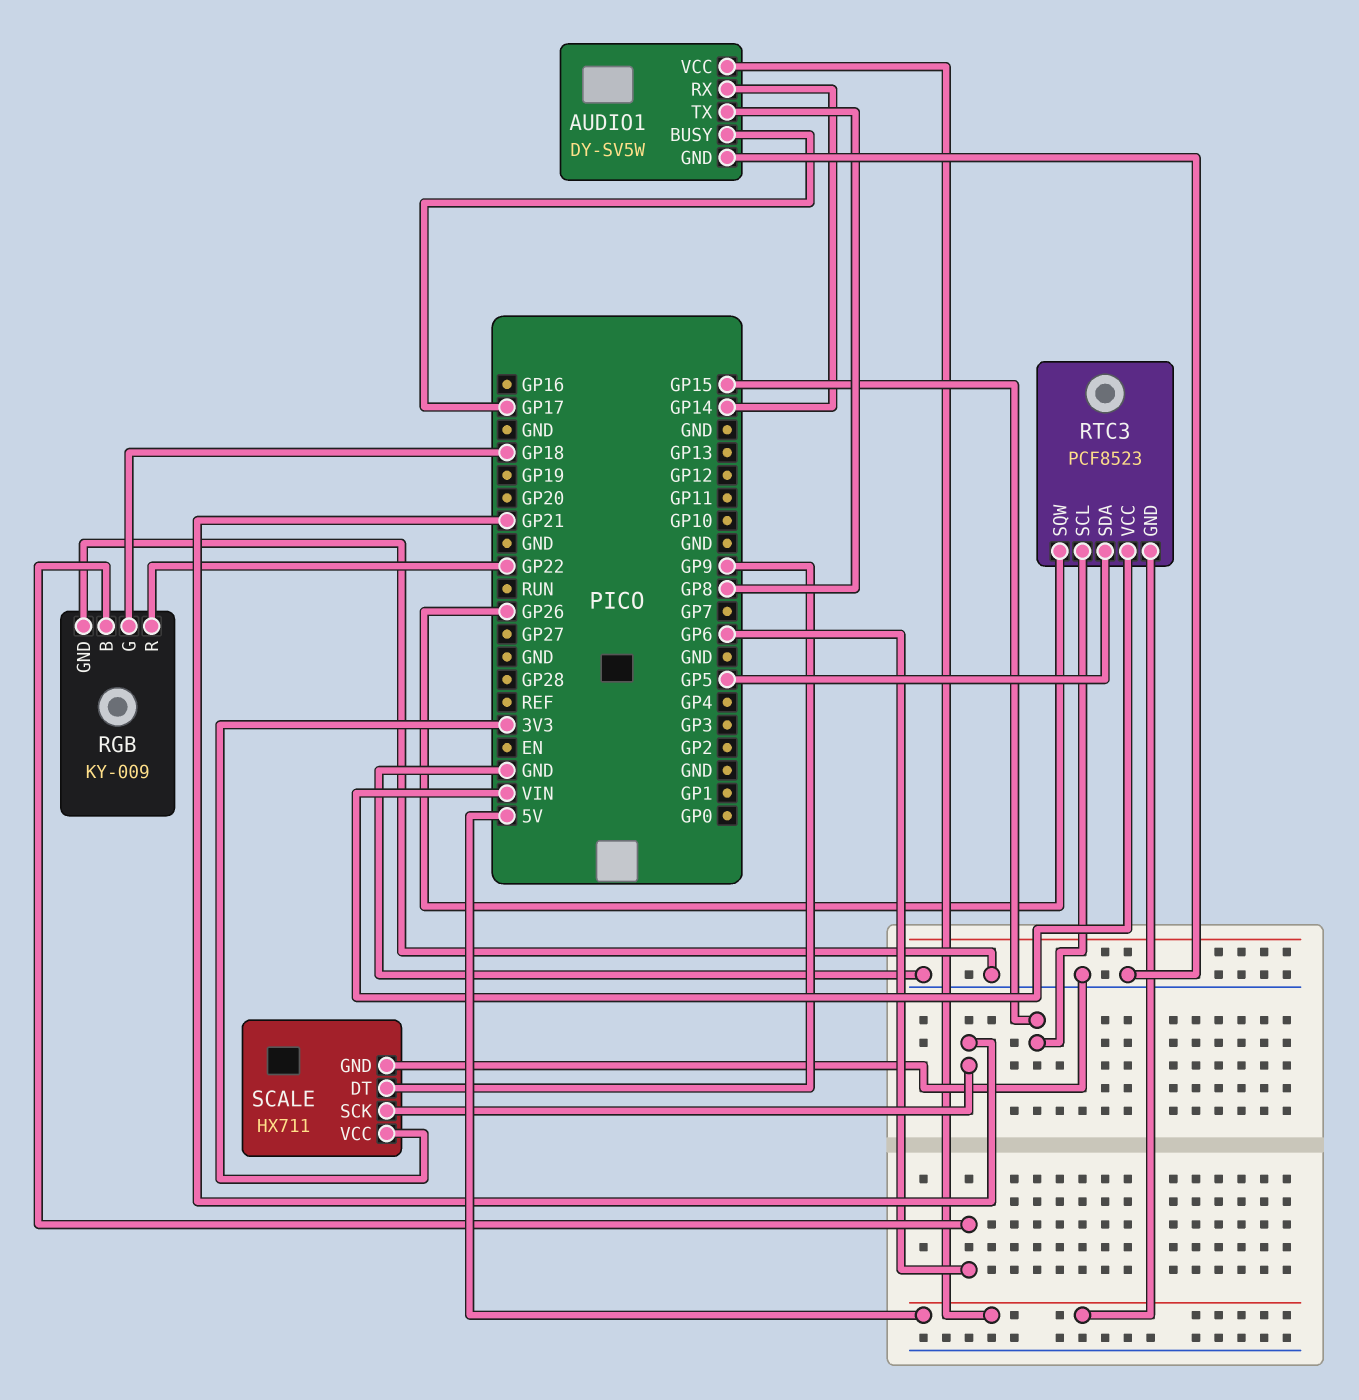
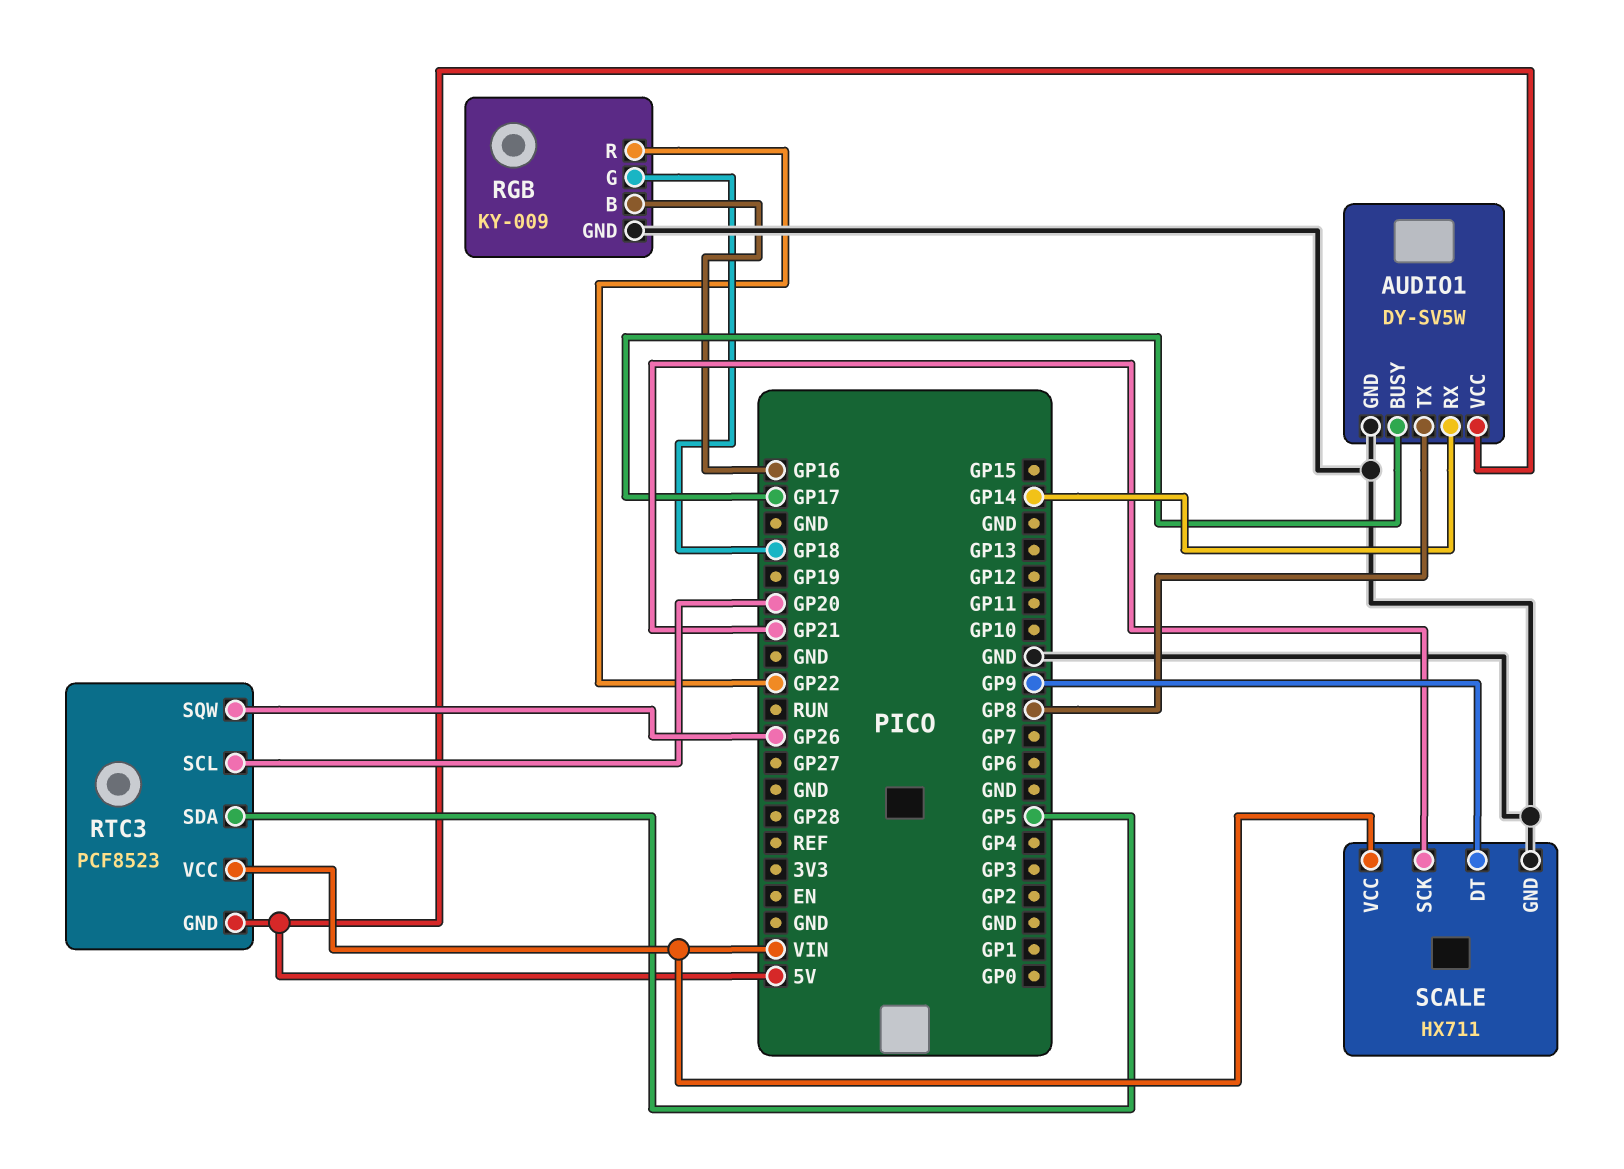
RGB pin B: GP6 -> GP16
RTC3 pin SCL: GP15 -> GP20
SCALE pin VCC: 3V3 -> VIN

